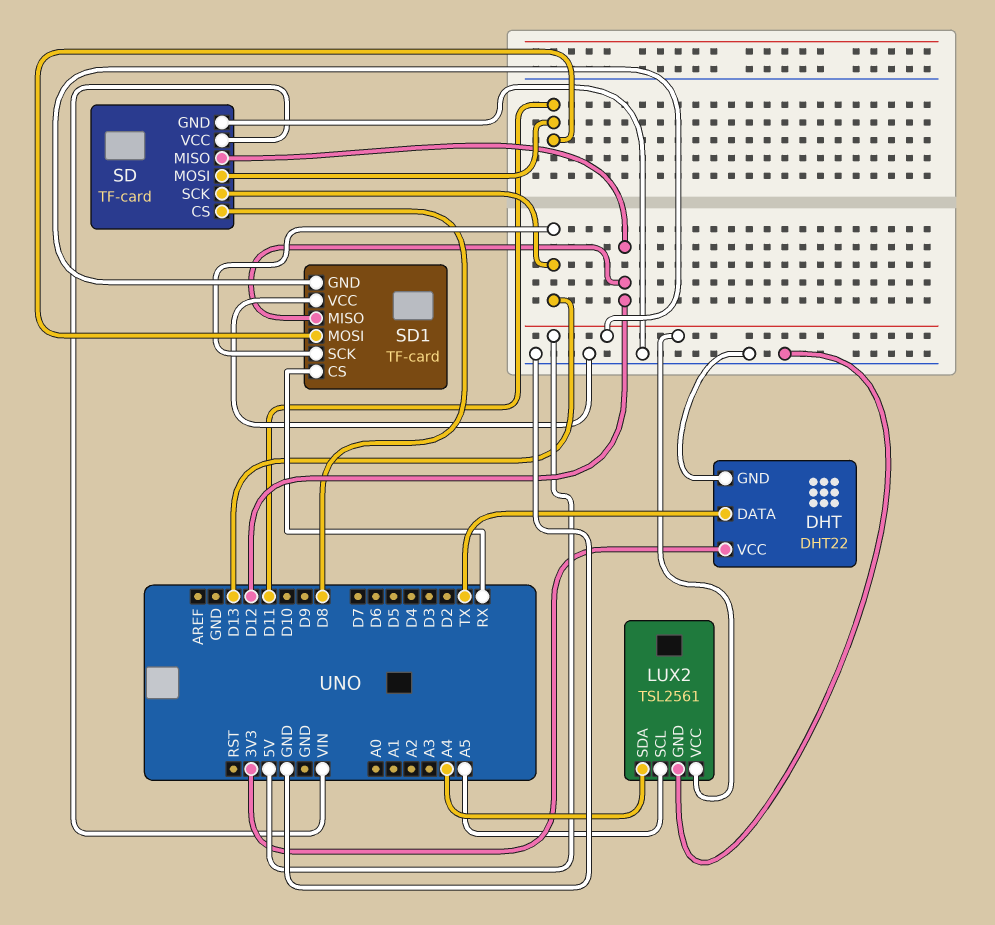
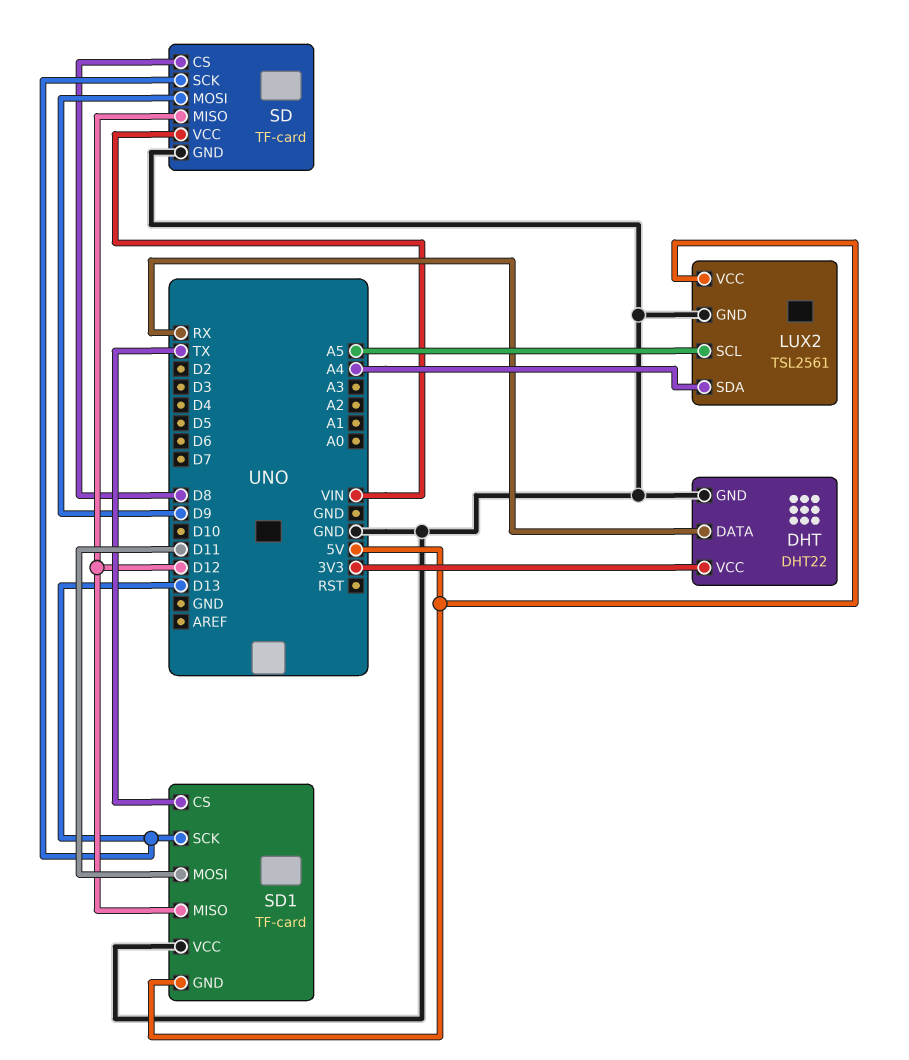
DHT pin DATA: TX -> RX
SD pin MOSI: D11 -> D9
SD1 pin CS: RX -> TX

